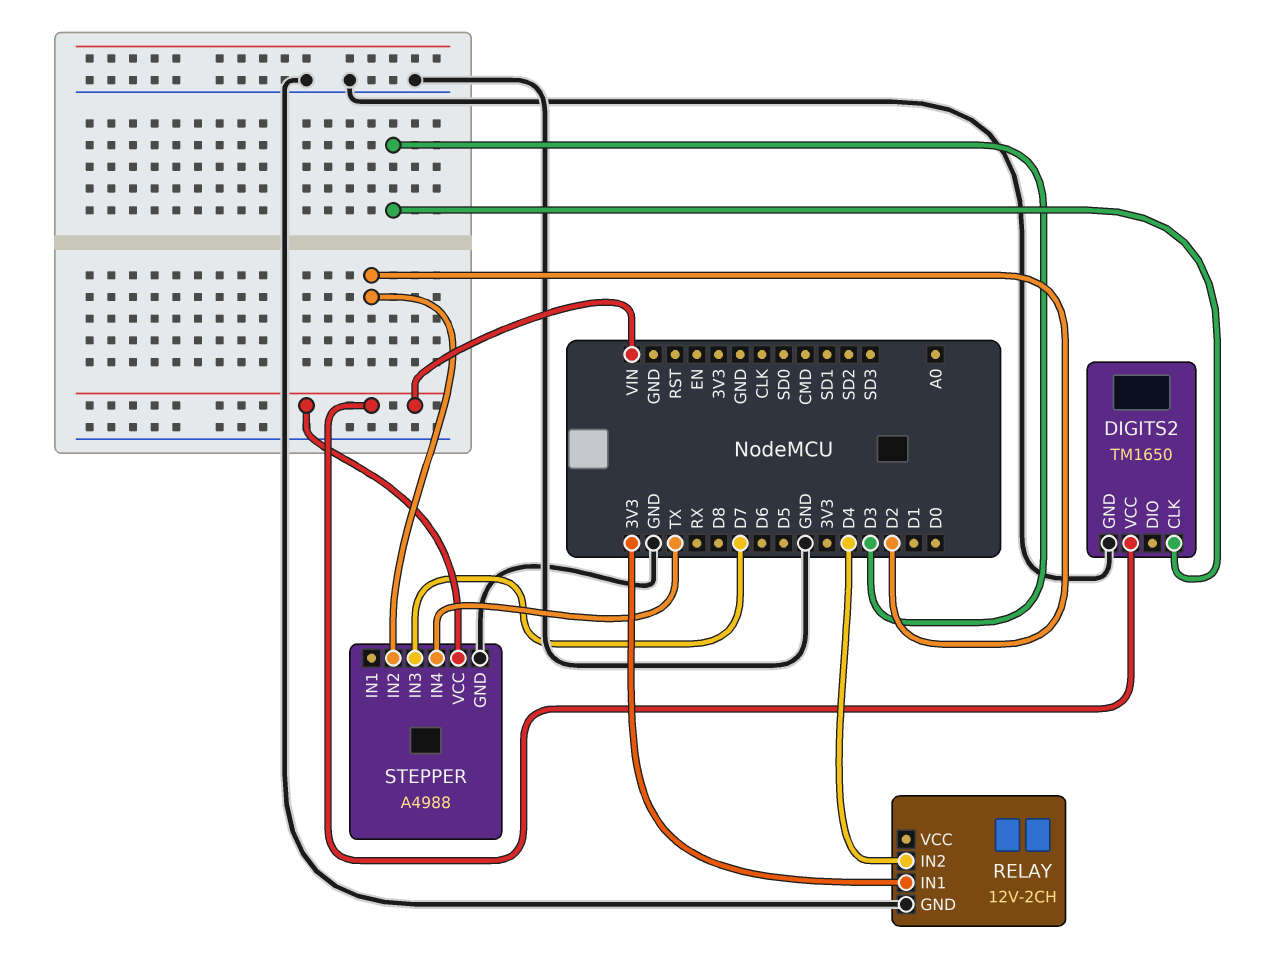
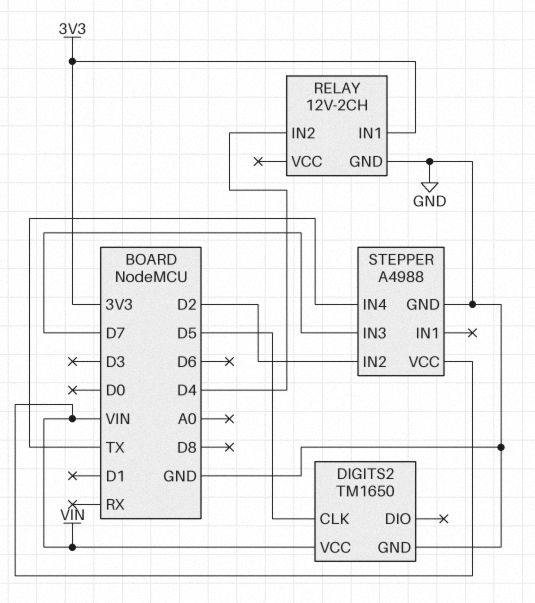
DIGITS2 pin CLK: D3 -> D5

